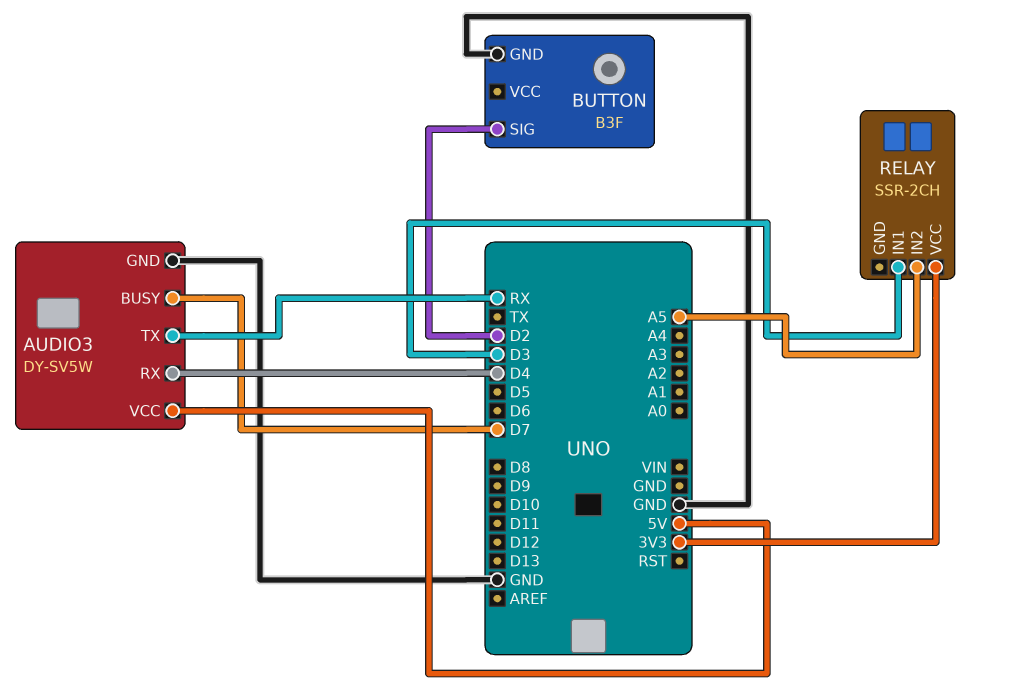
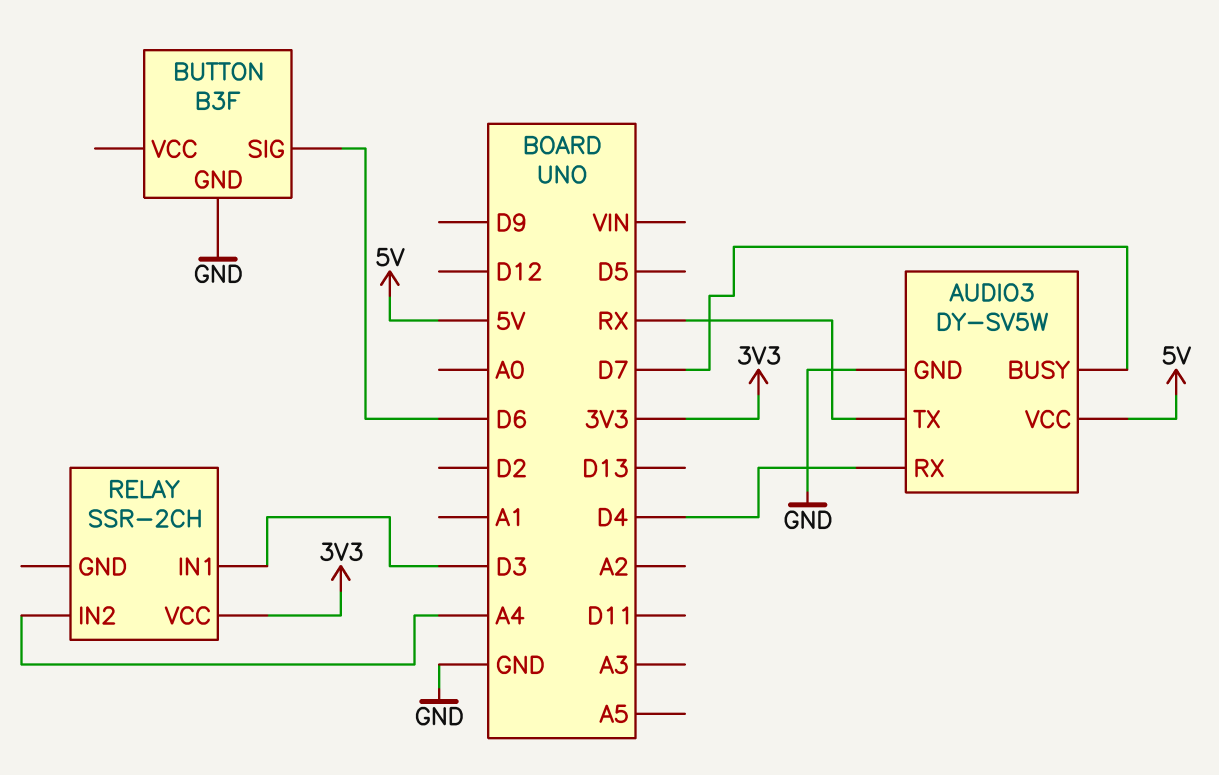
BUTTON pin SIG: D2 -> D6
RELAY pin IN2: A5 -> A4

